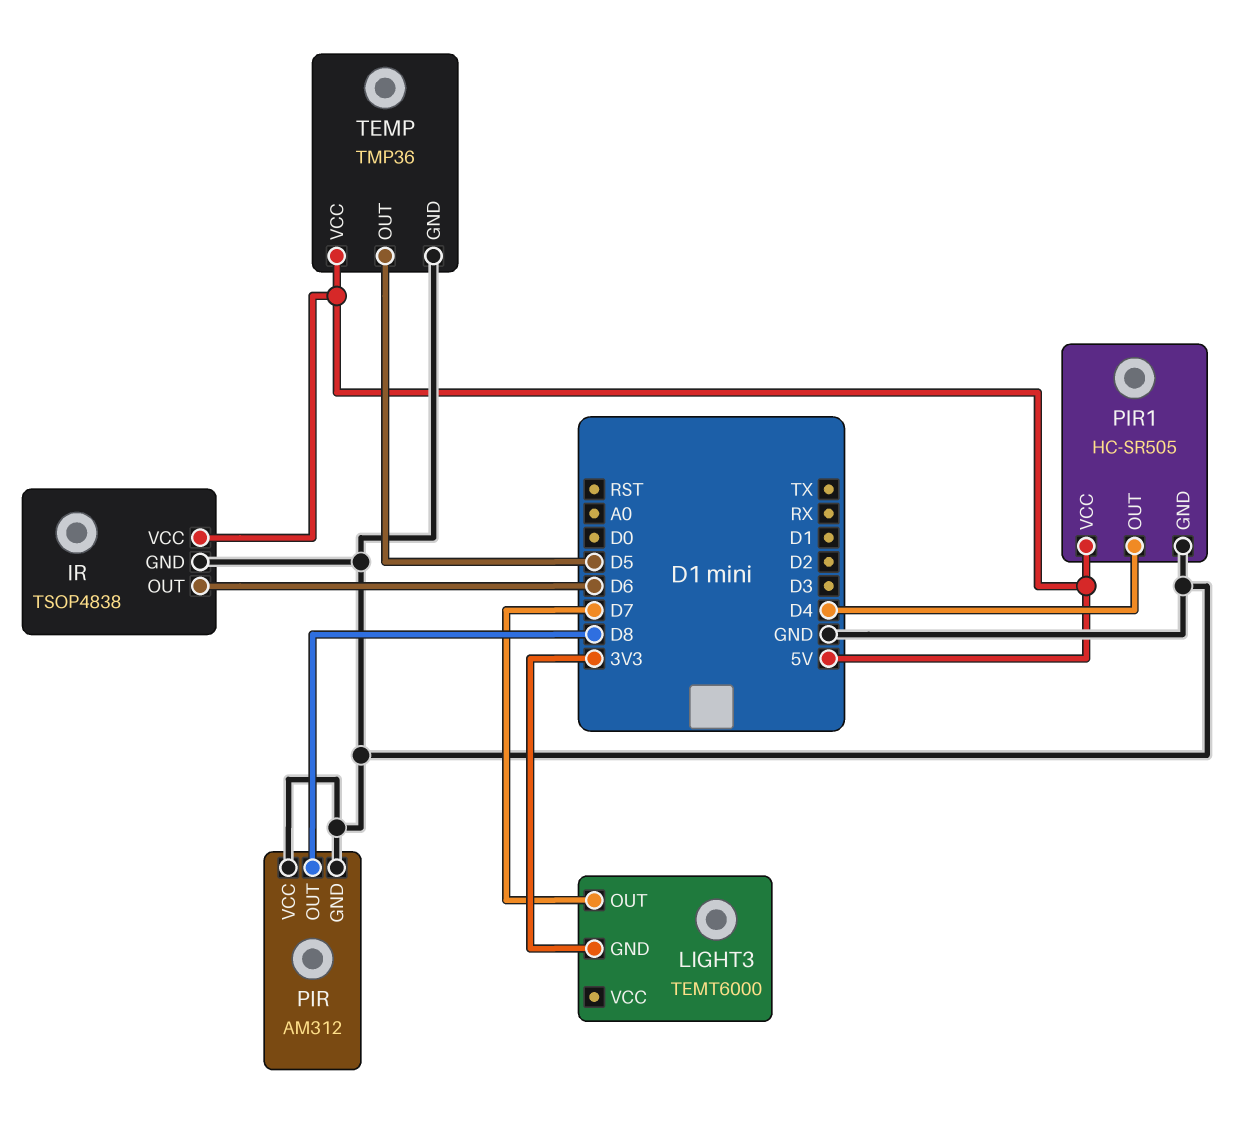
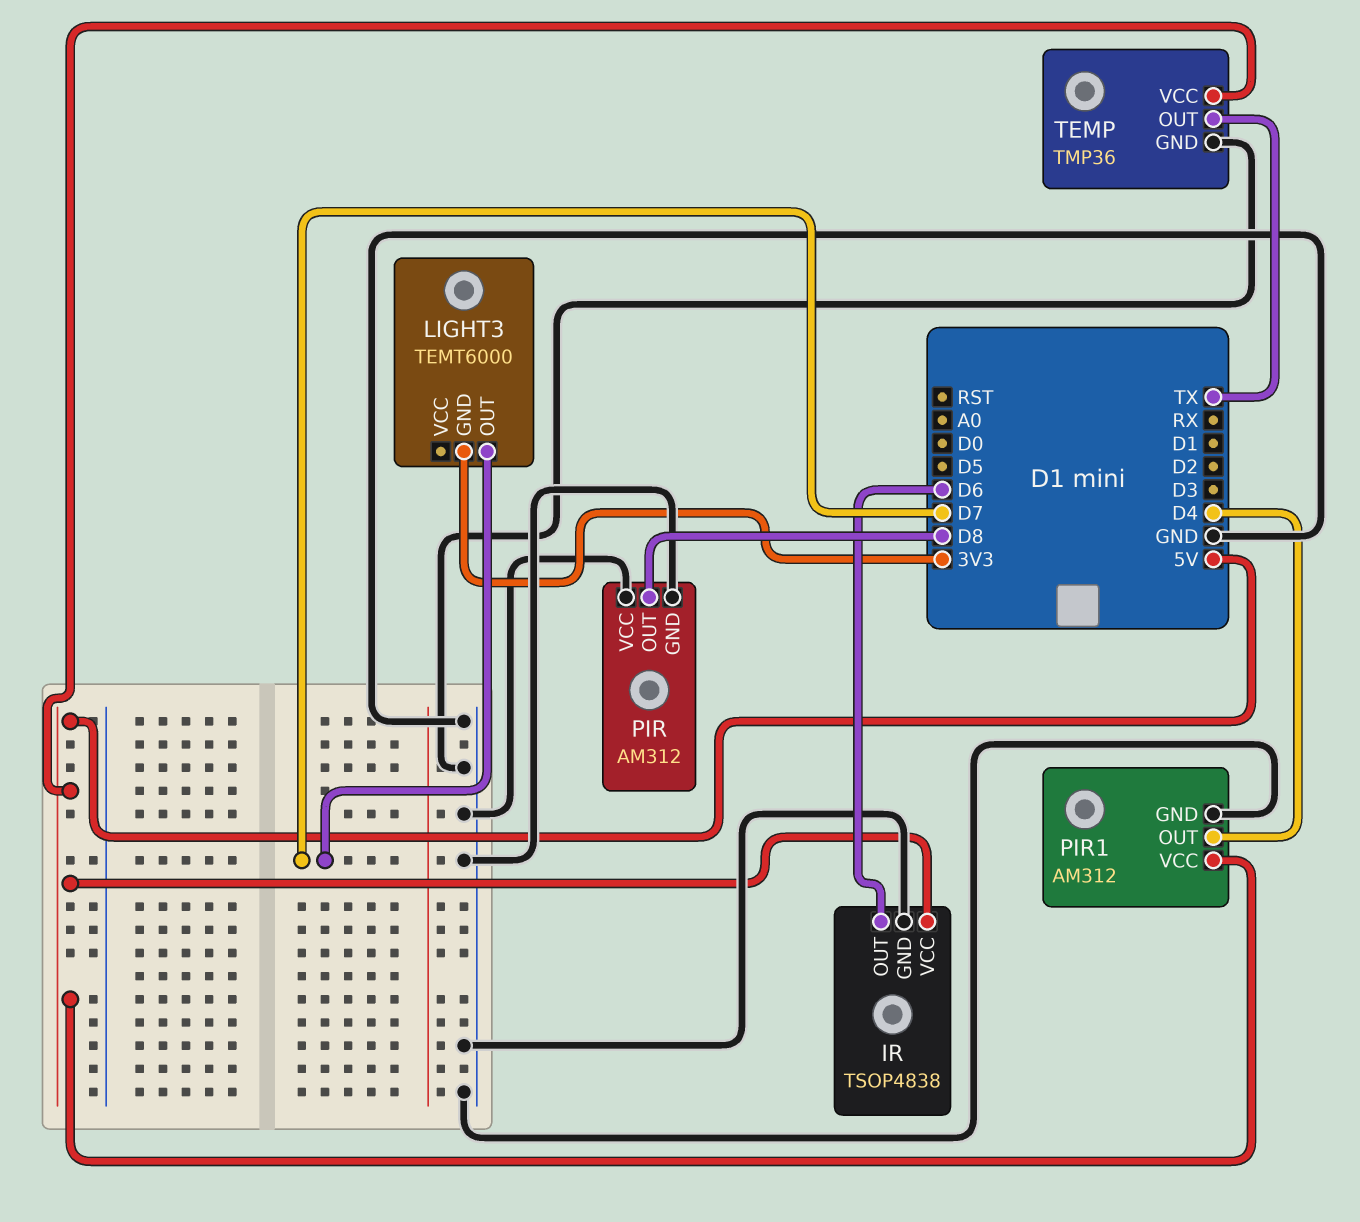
PIR1: HC-SR505 -> AM312
TEMP pin OUT: D5 -> TX

